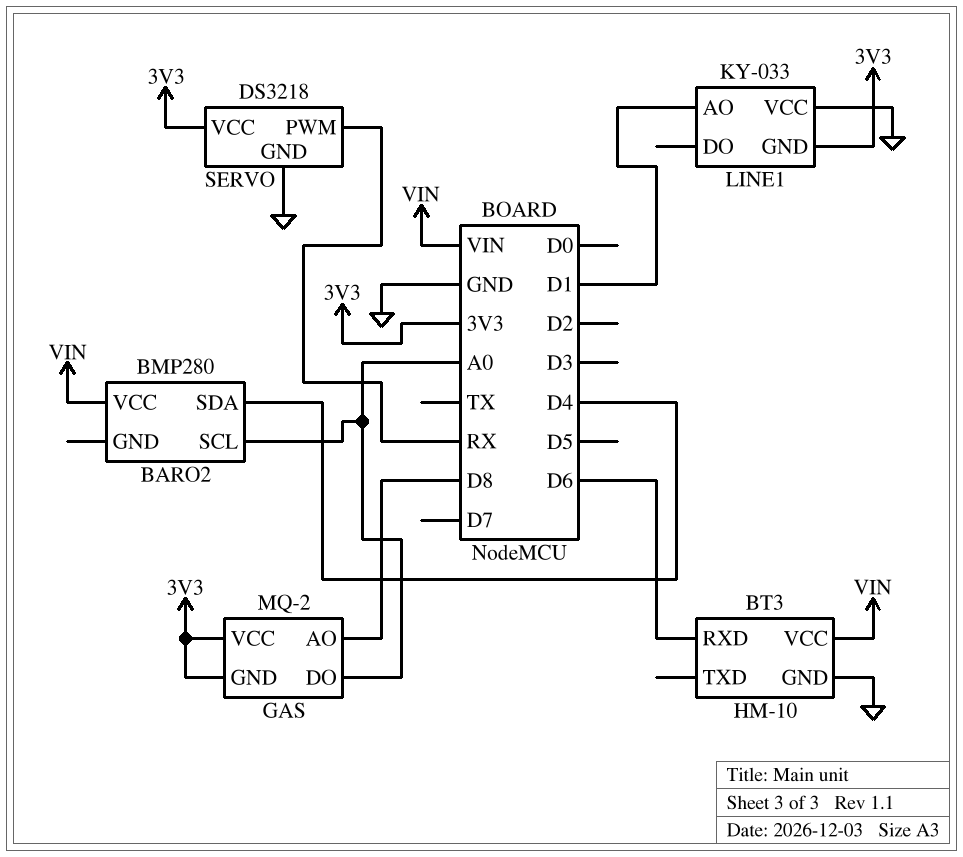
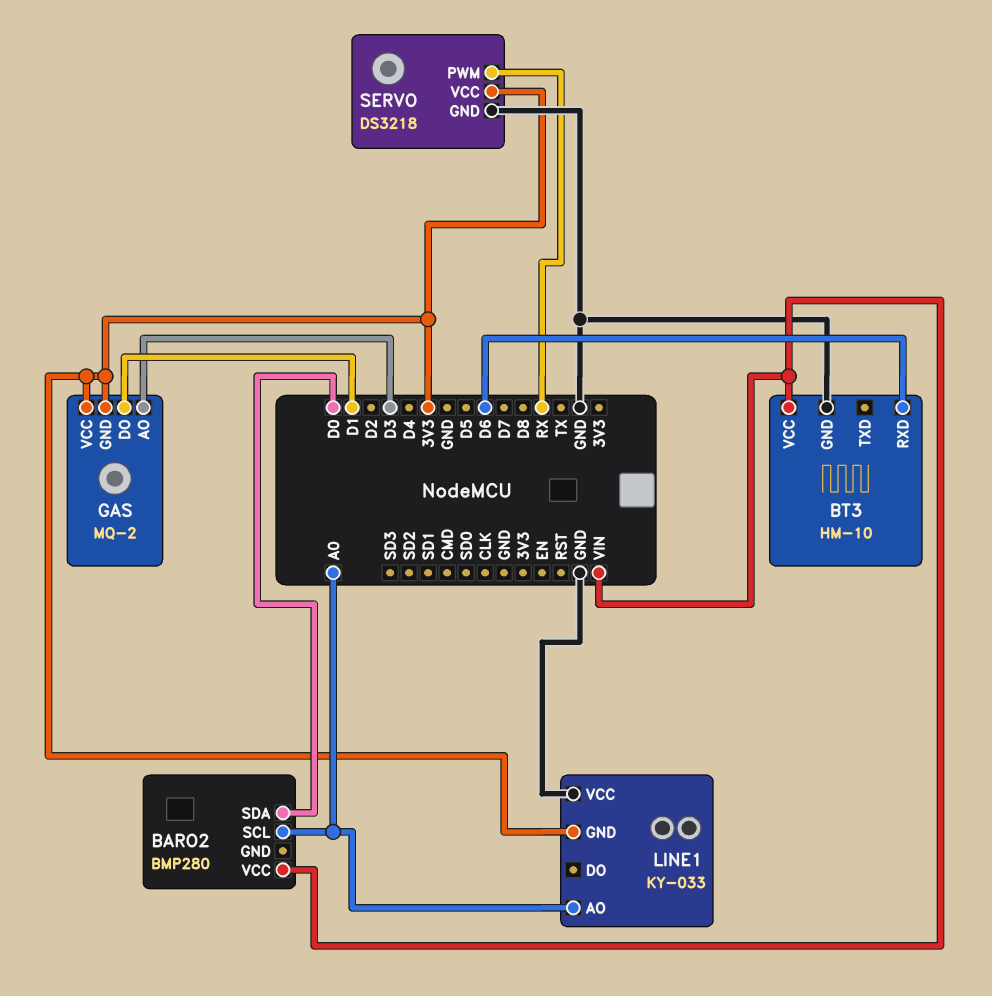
BARO2 pin SDA: D4 -> D0
GAS pin AO: D8 -> D3
GAS pin DO: A0 -> D1
LINE1 pin AO: D1 -> A0

